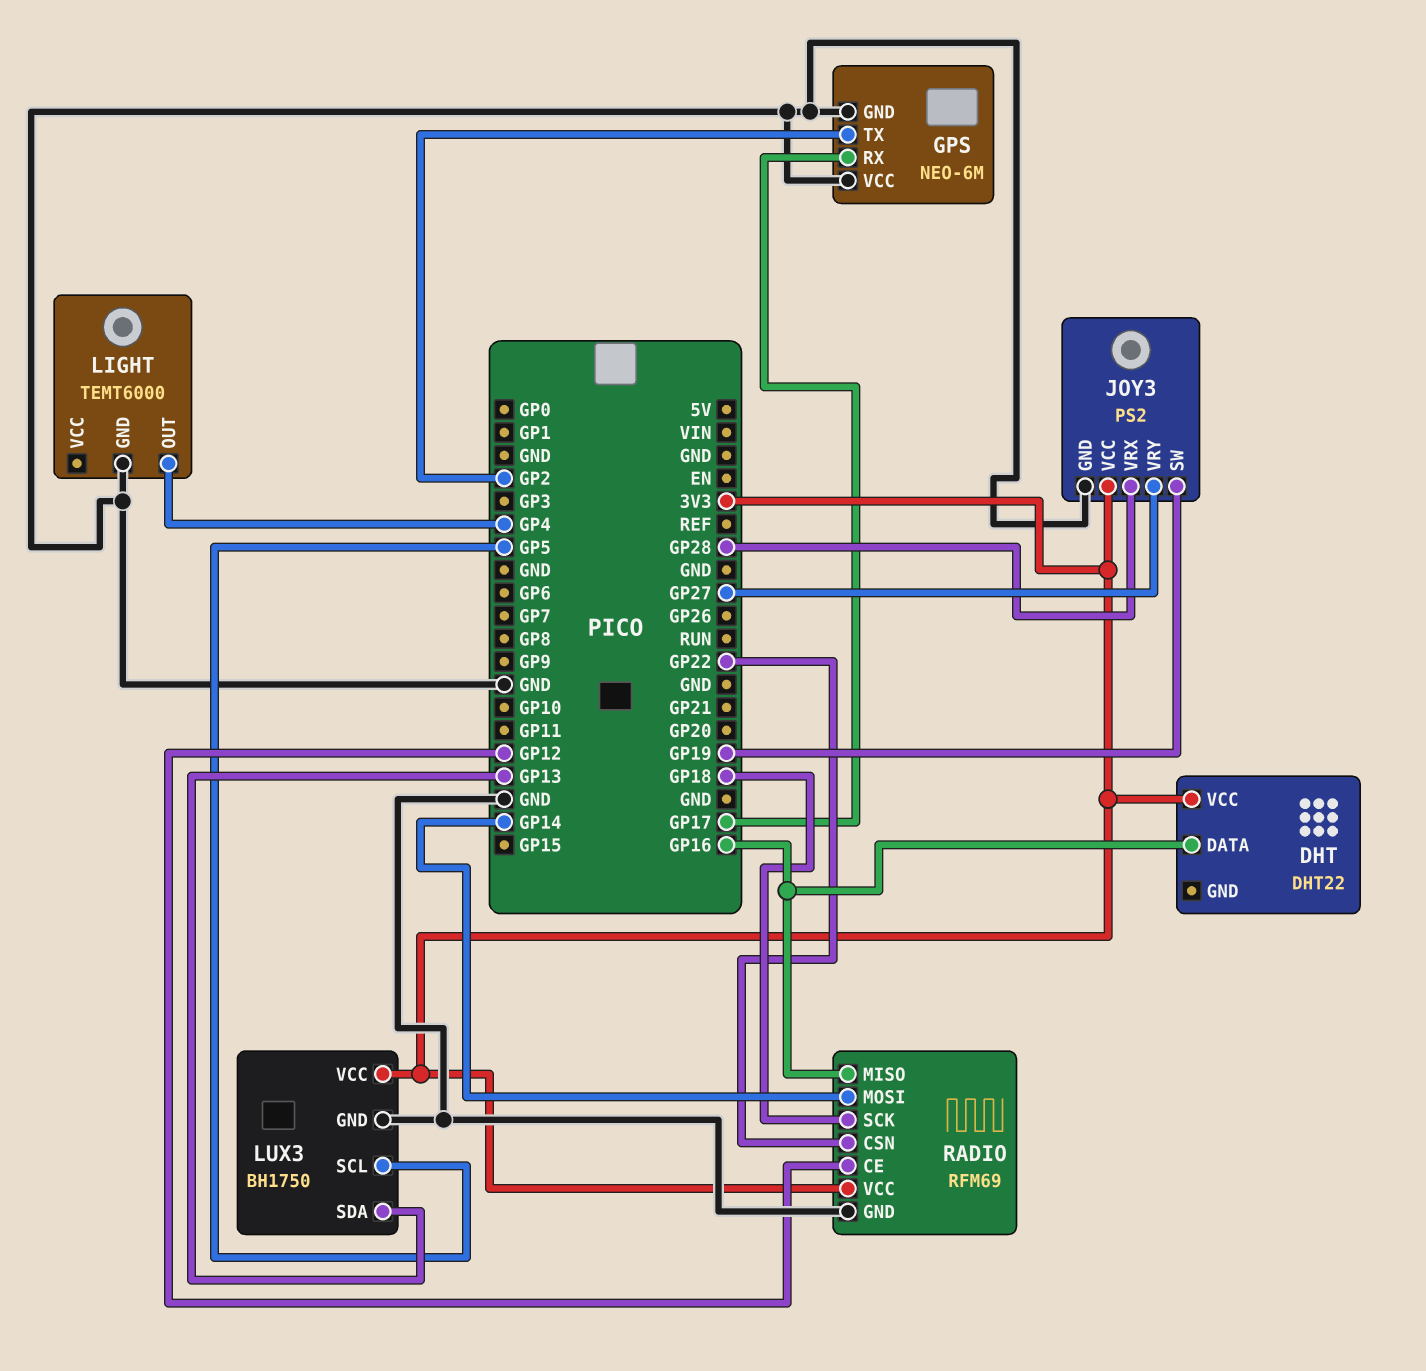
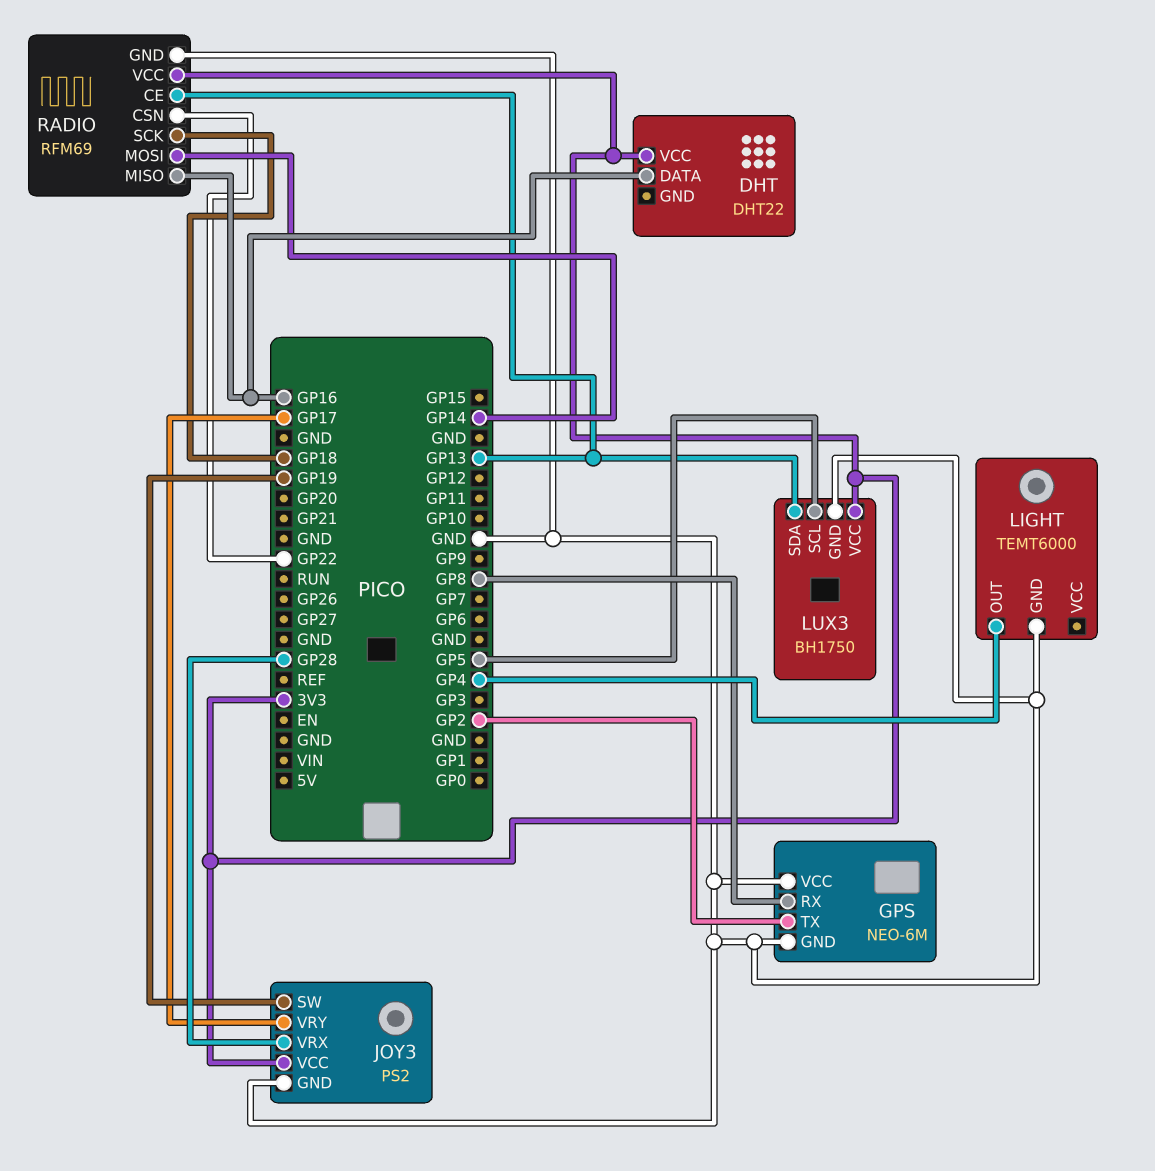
GPS pin RX: GP17 -> GP8
JOY3 pin VRY: GP27 -> GP17
RADIO pin CE: GP12 -> GP13

